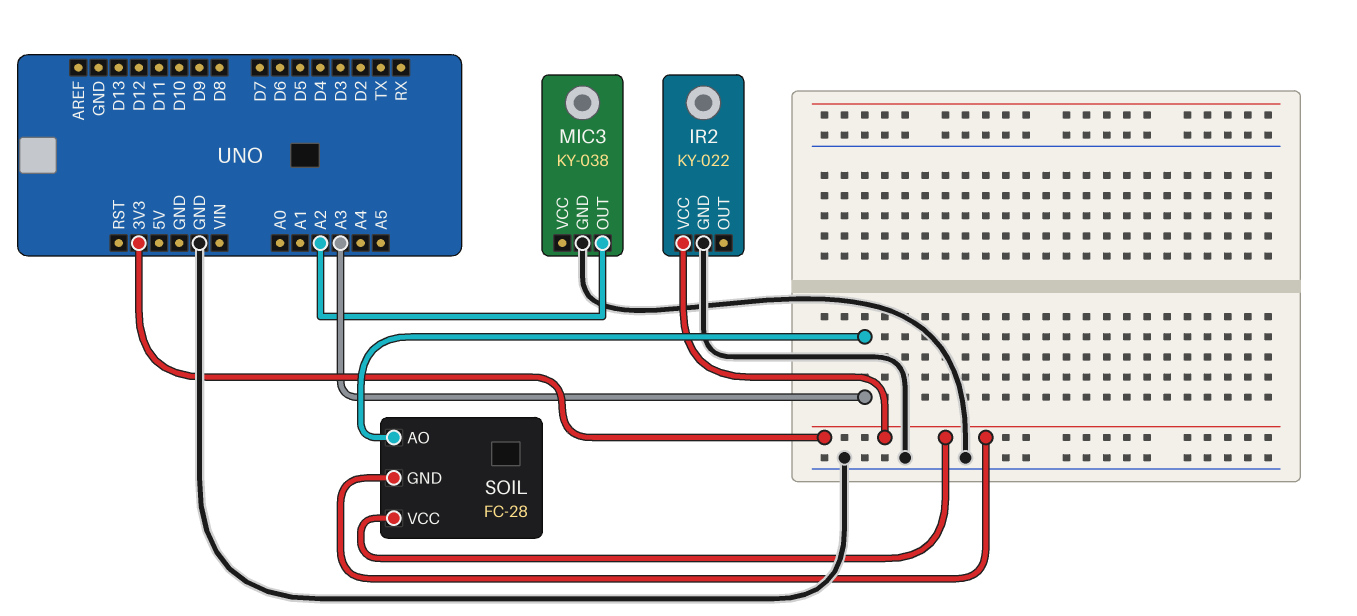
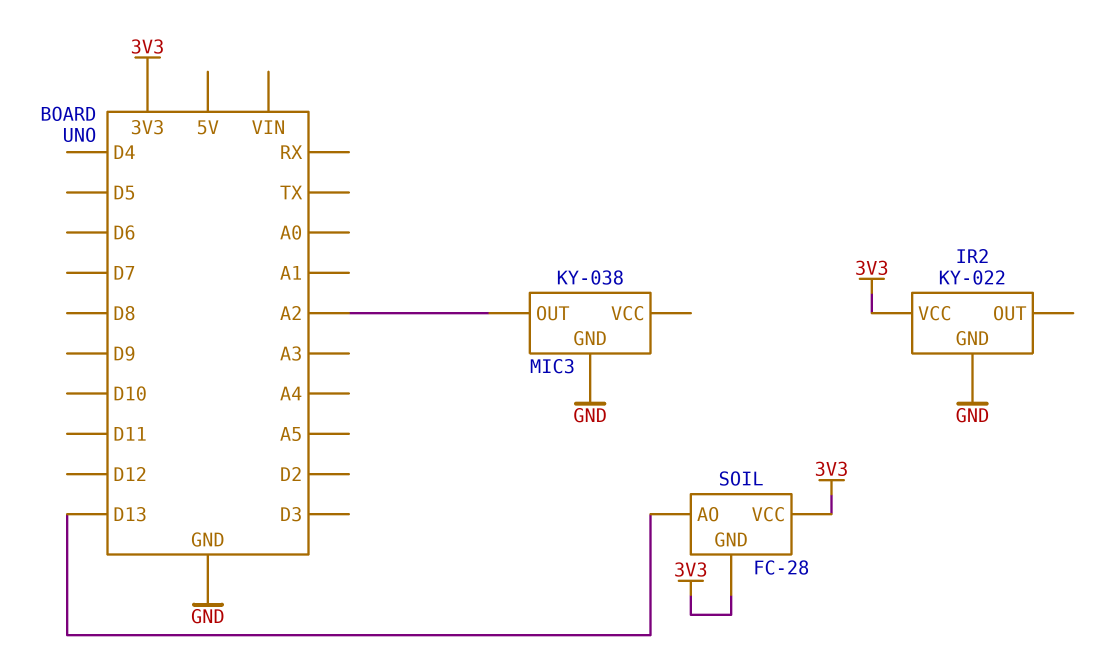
SOIL pin AO: A3 -> D13

